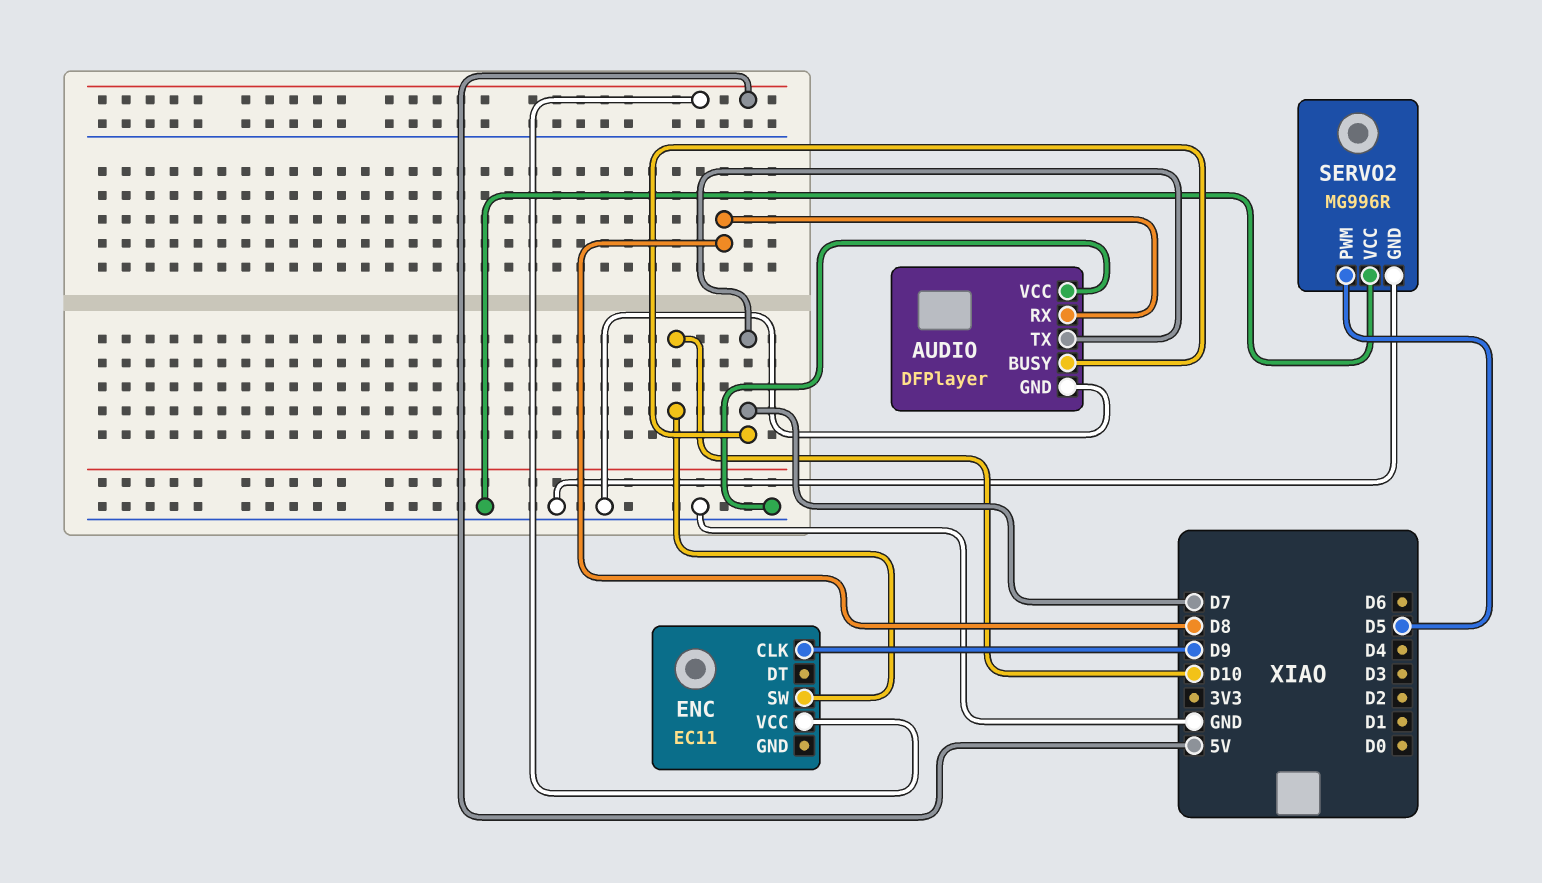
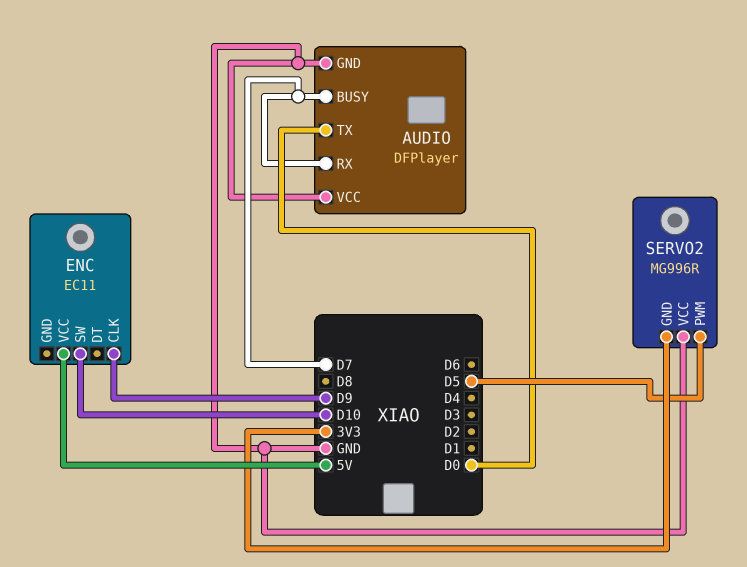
AUDIO pin RX: D8 -> D7
AUDIO pin TX: D7 -> D0
SERVO2 pin GND: GND -> 3V3

